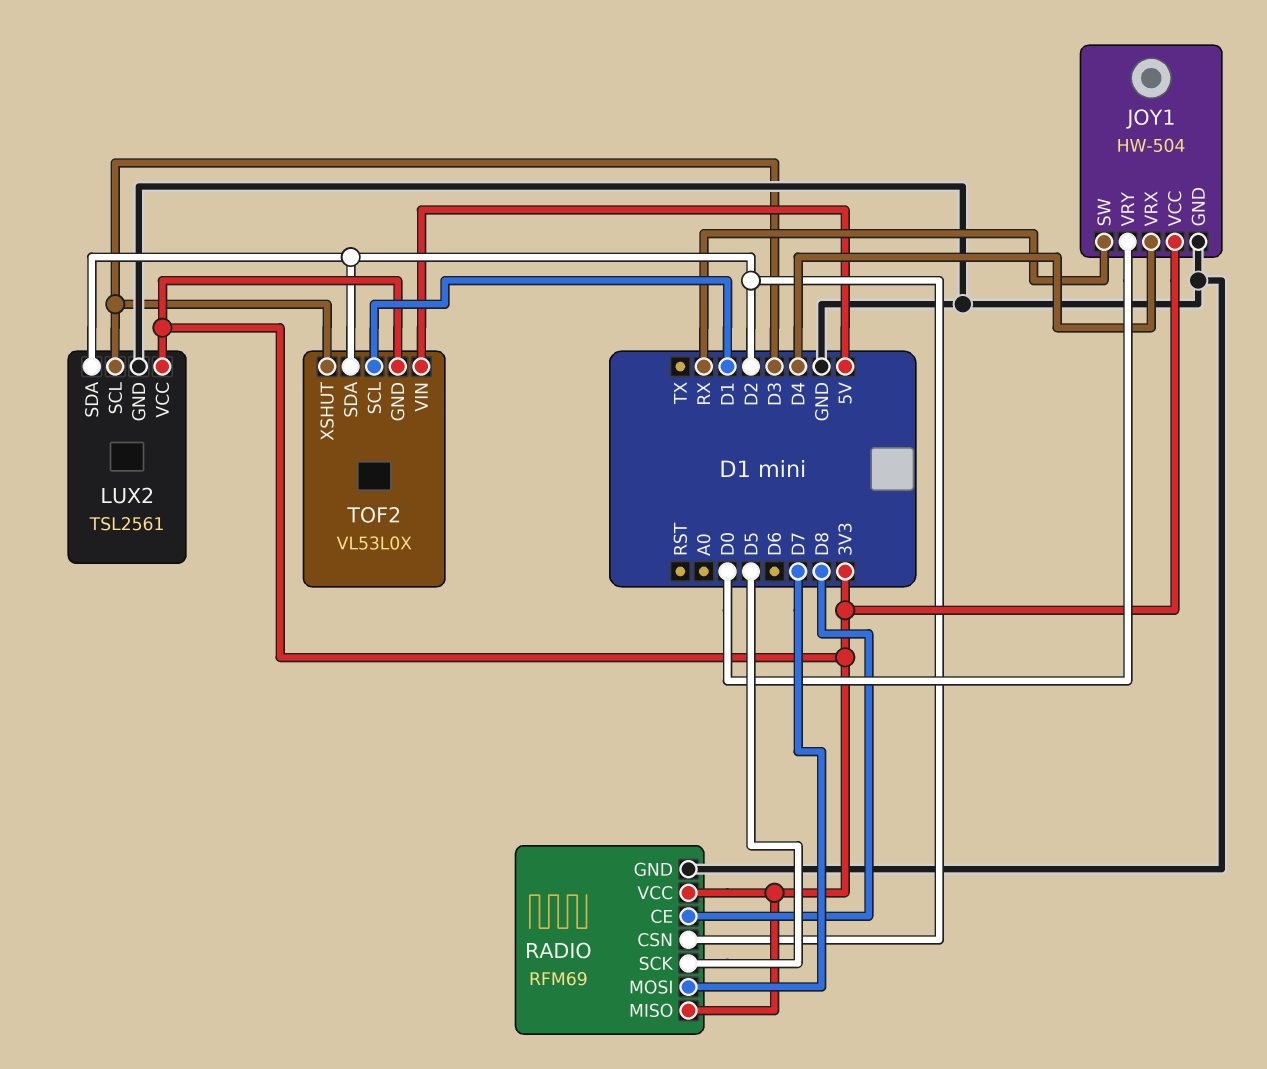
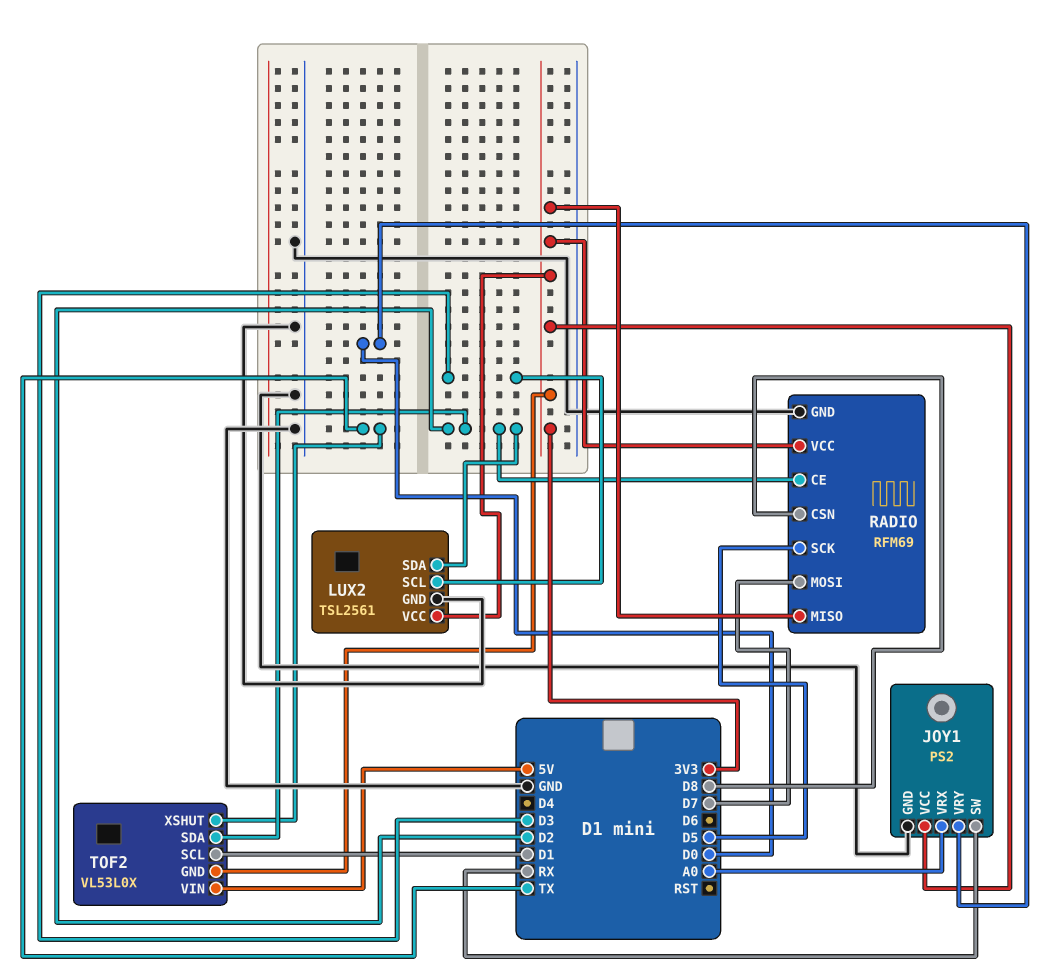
JOY1: HW-504 -> PS2
JOY1 pin VRX: D4 -> A0
RADIO pin CE: D8 -> D2
RADIO pin CSN: D2 -> D8
TOF2 pin XSHUT: D3 -> TX

